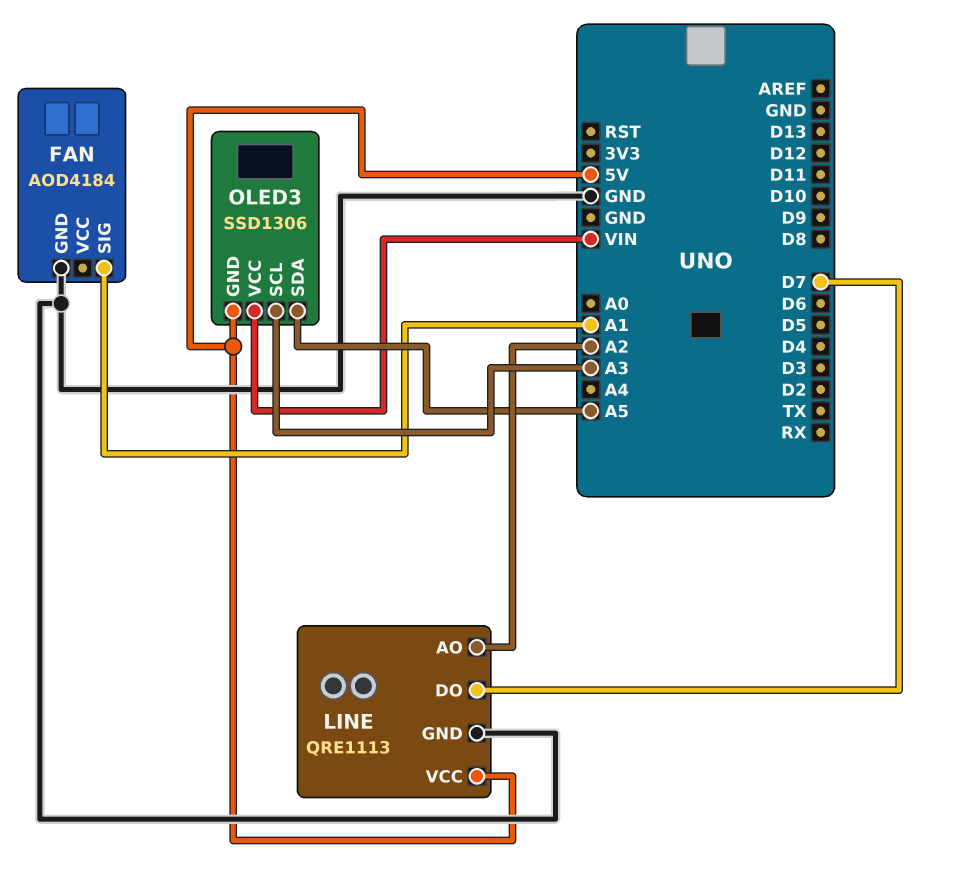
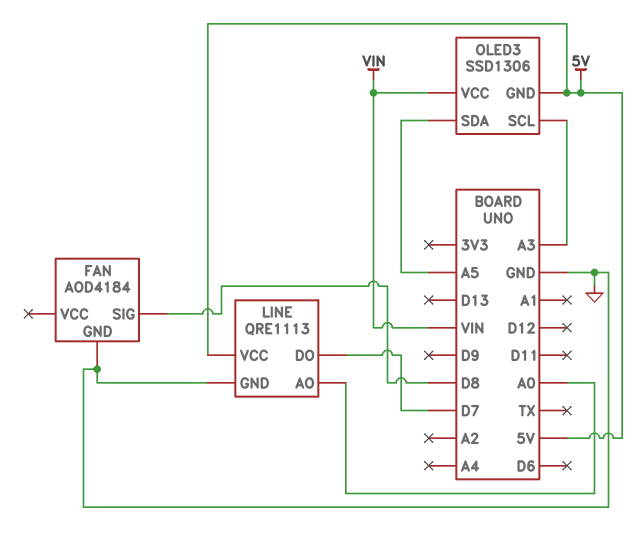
FAN pin SIG: A1 -> D8
LINE pin AO: A2 -> A0

